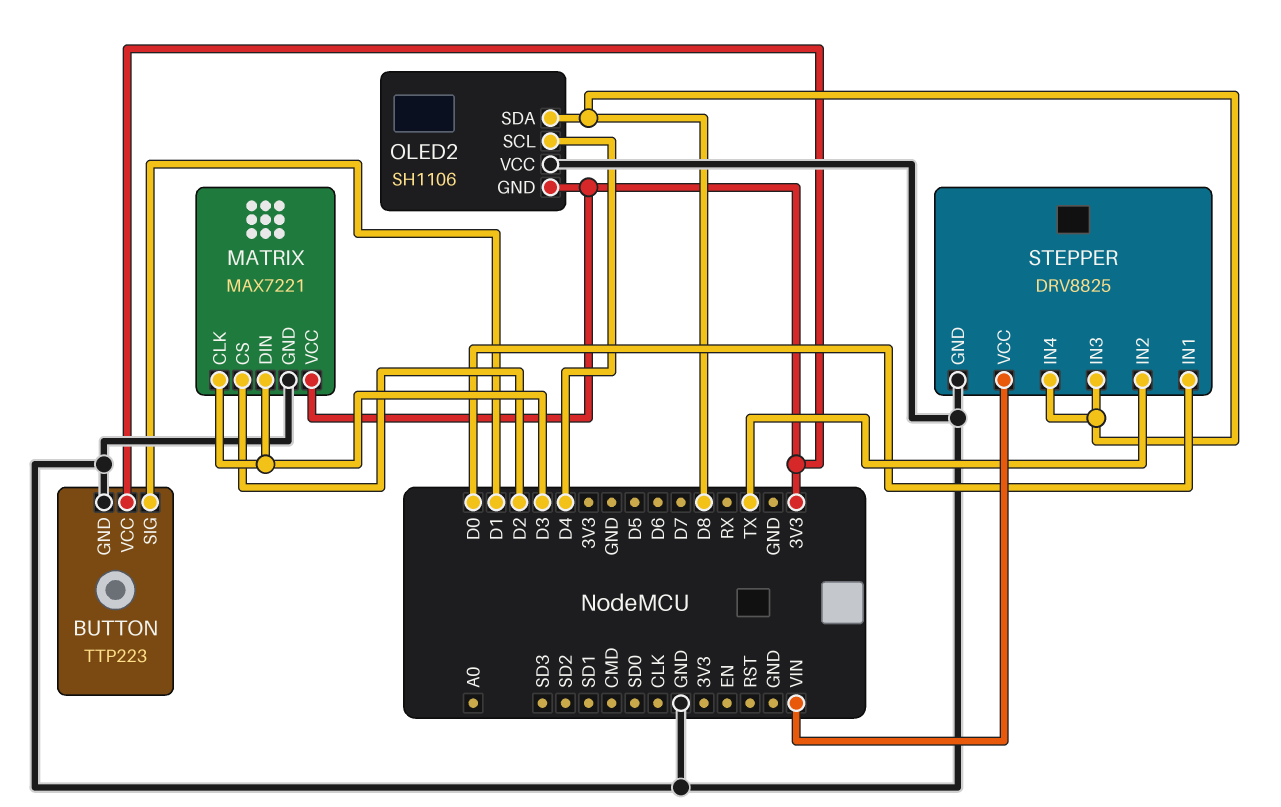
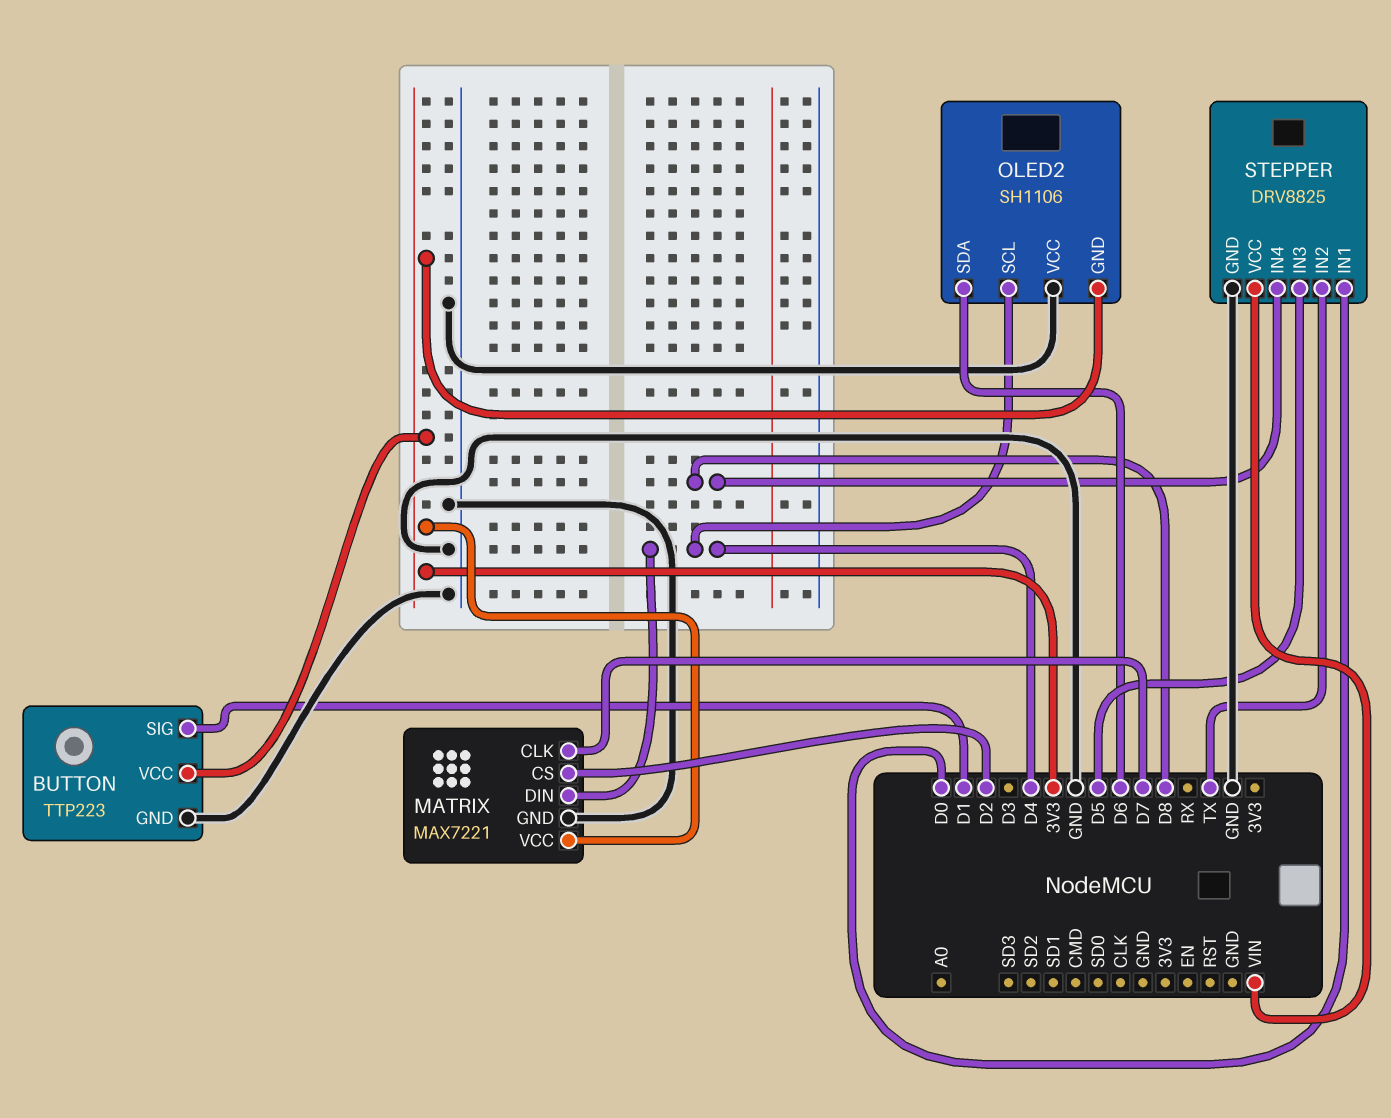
MATRIX pin CLK: D3 -> D7
MATRIX pin DIN: D3 -> D4
OLED2 pin SDA: D8 -> D6
STEPPER pin IN3: D8 -> D5

